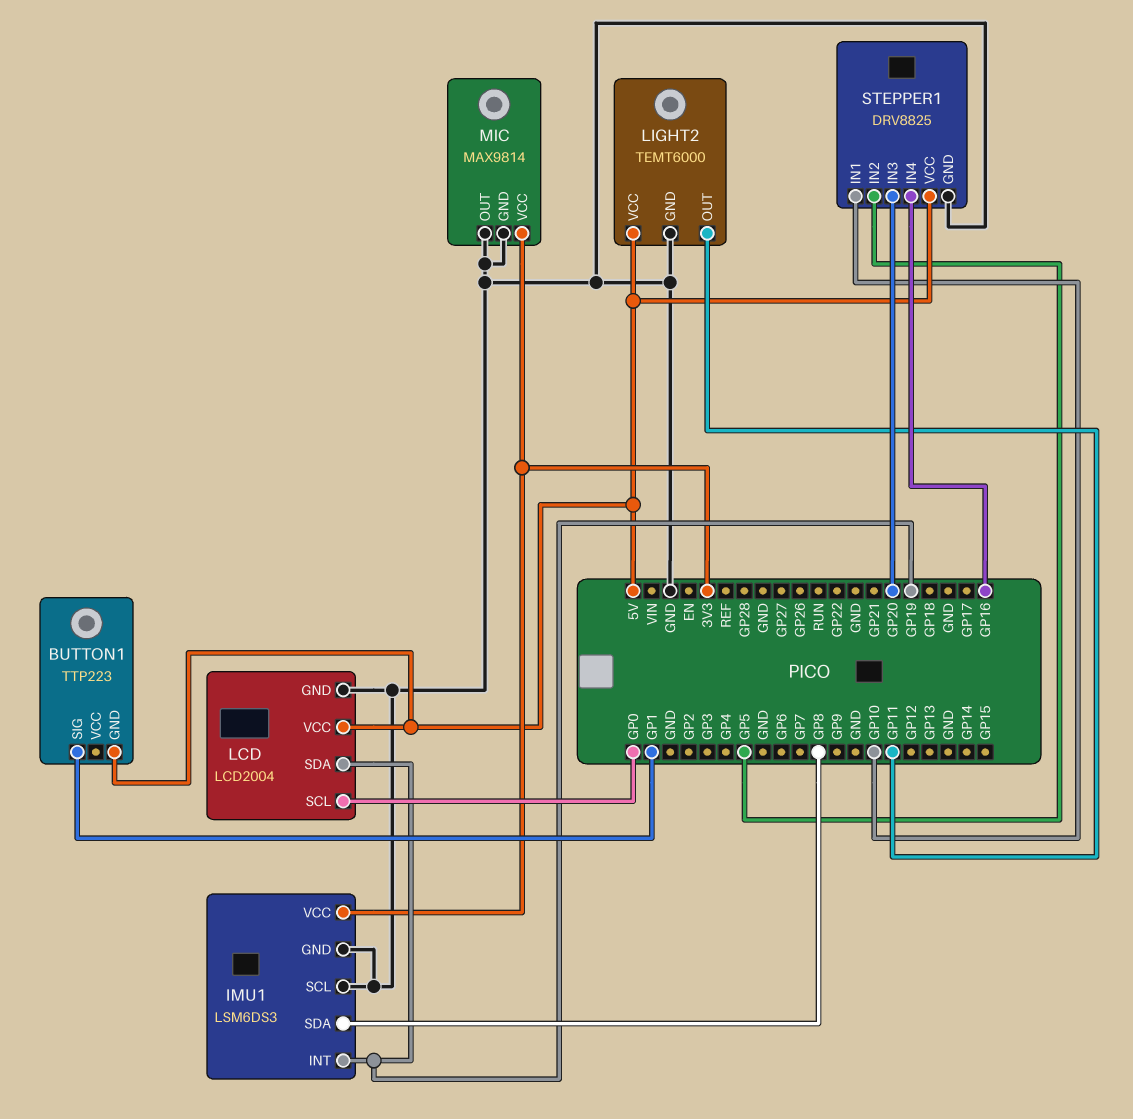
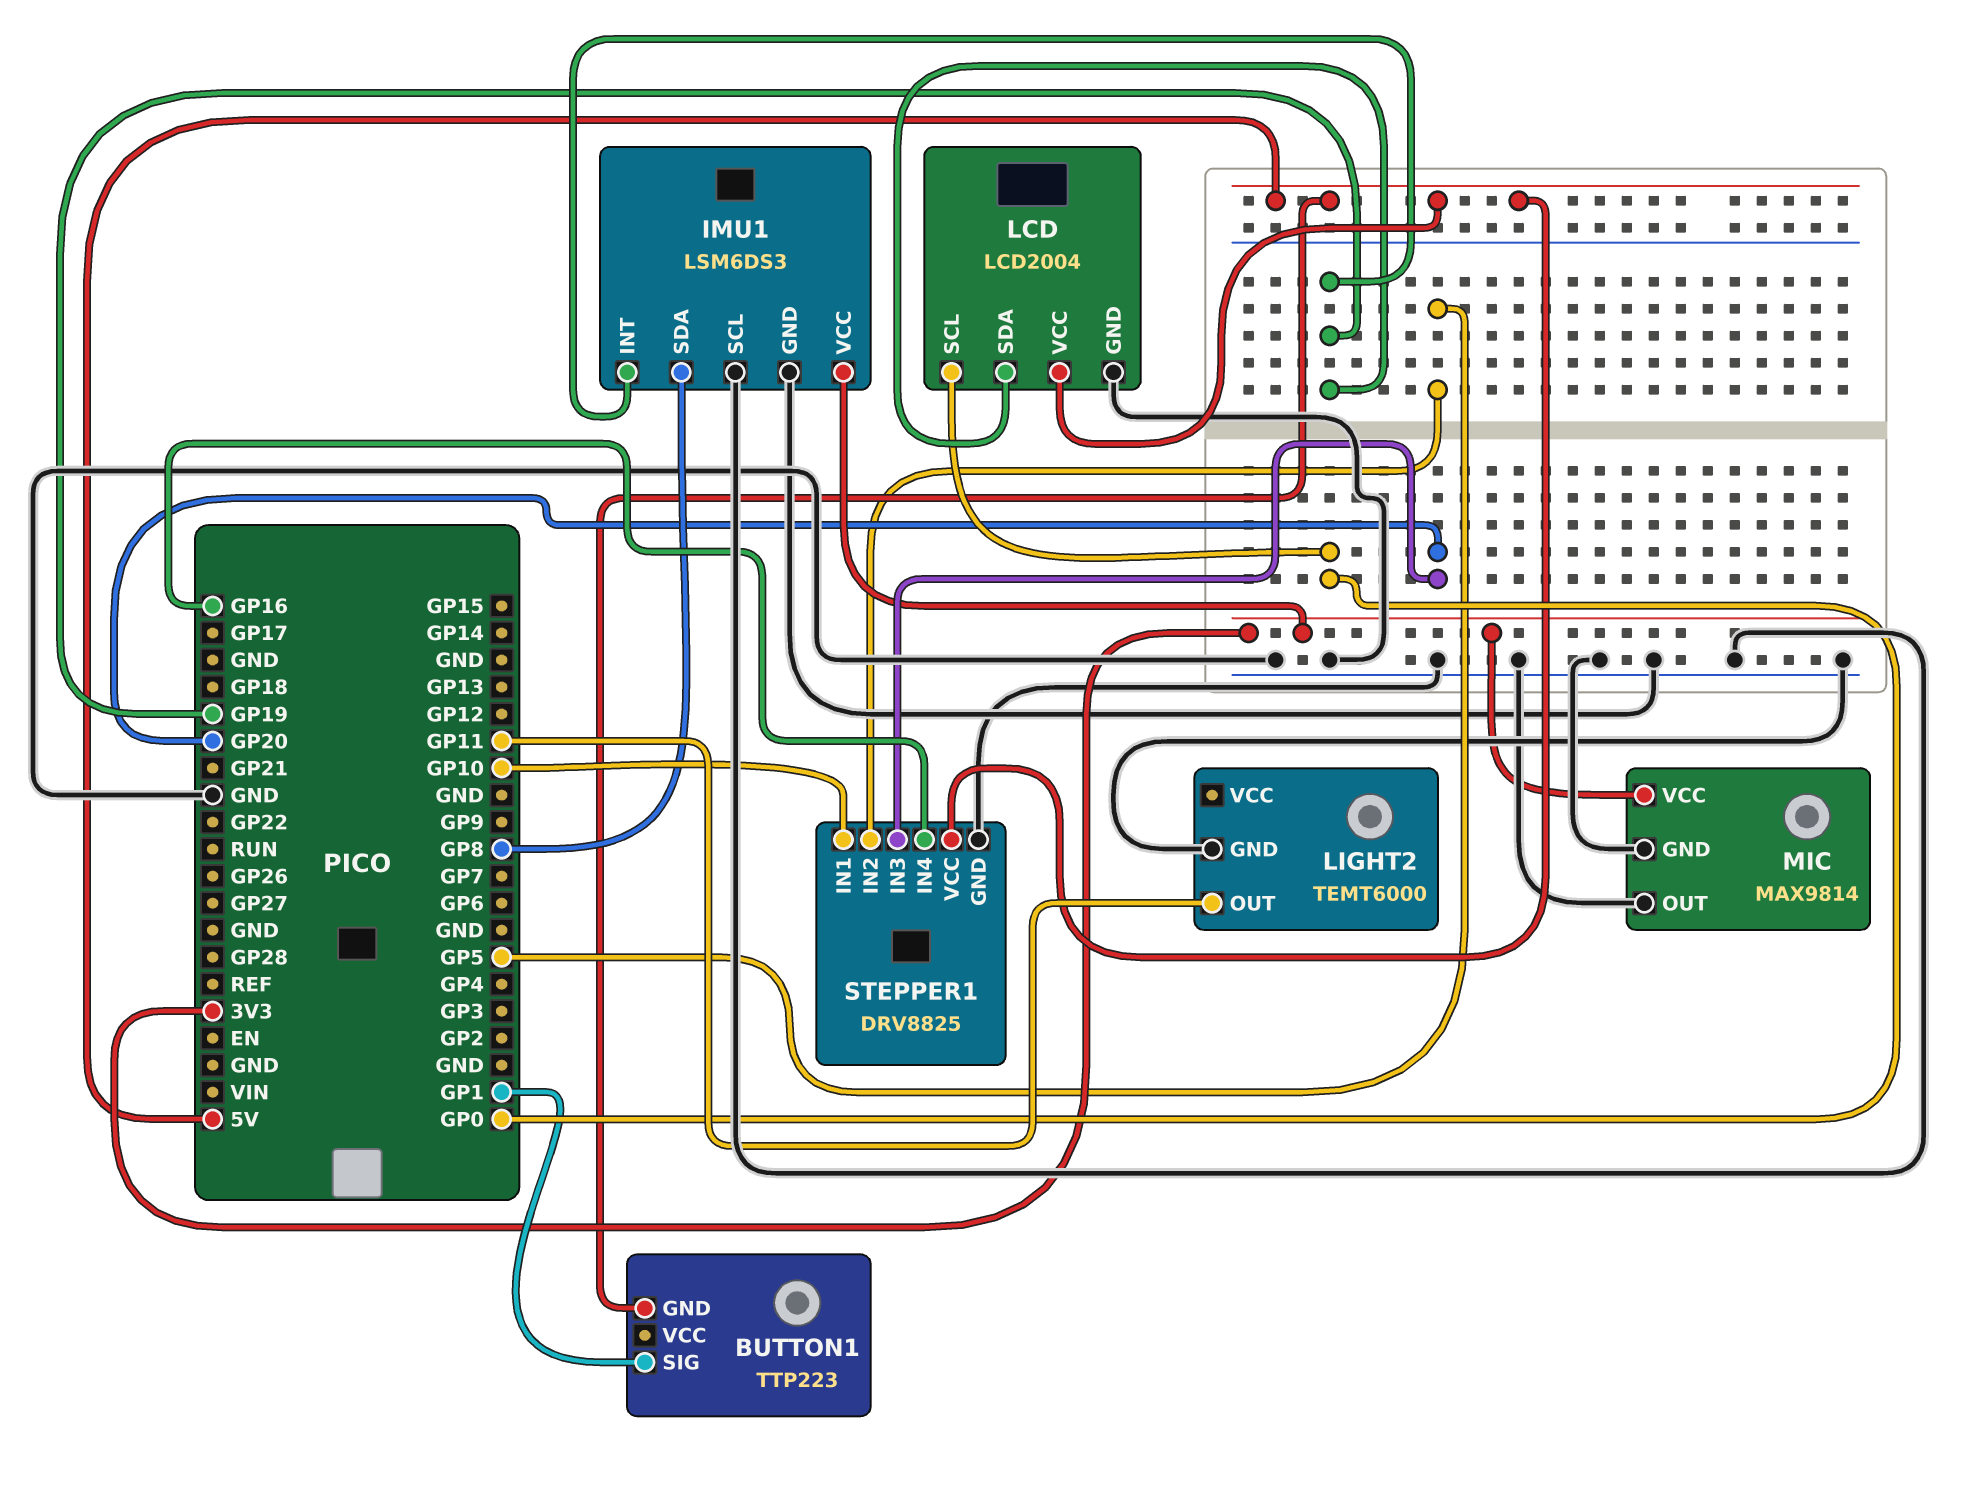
LIGHT2 pin VCC: 5V -> none

